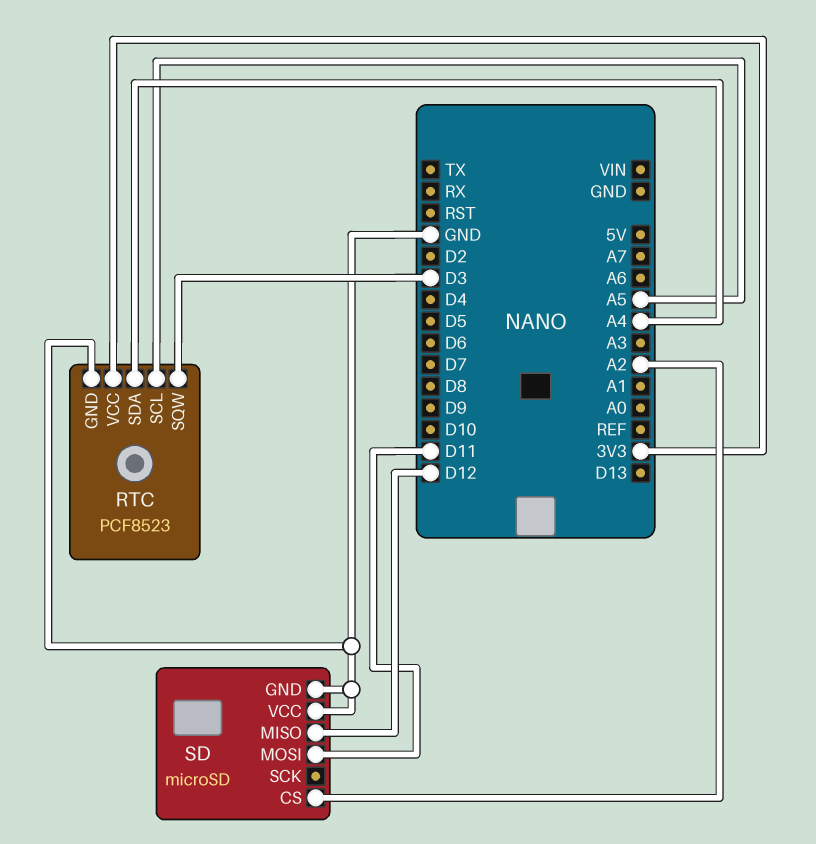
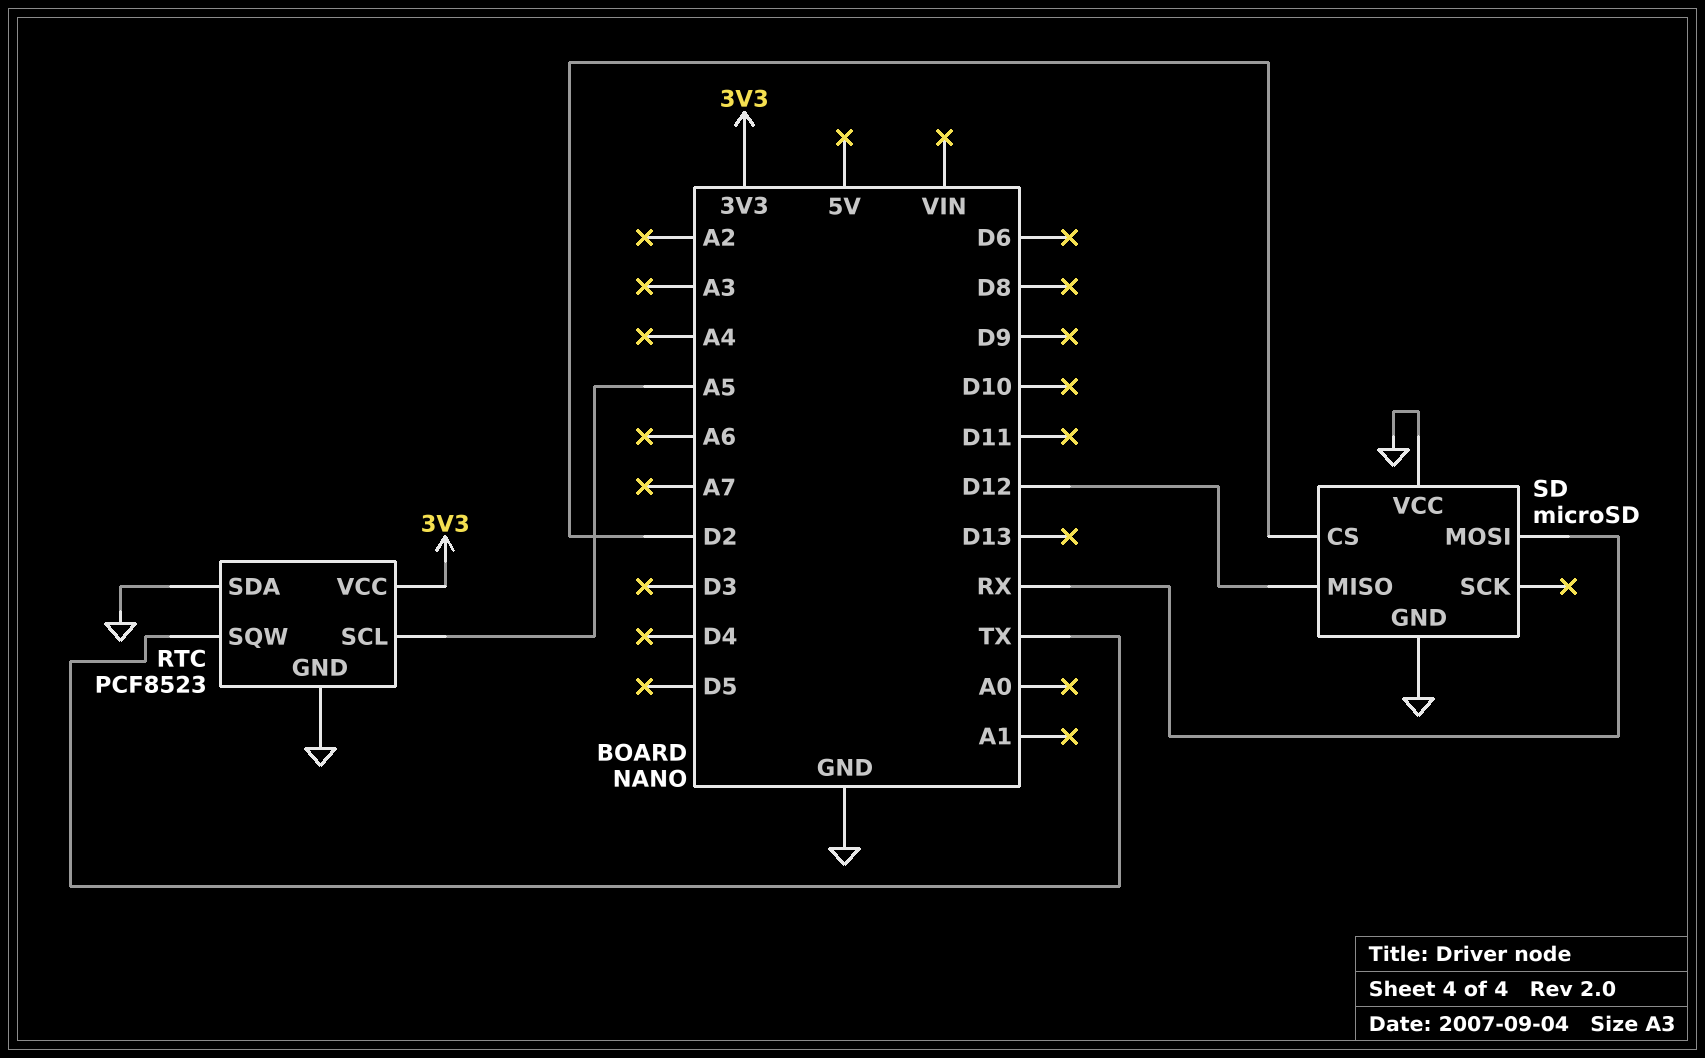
RTC pin SDA: A4 -> GND
RTC pin SQW: D3 -> TX
SD pin CS: A2 -> D2
SD pin MOSI: D11 -> RX

